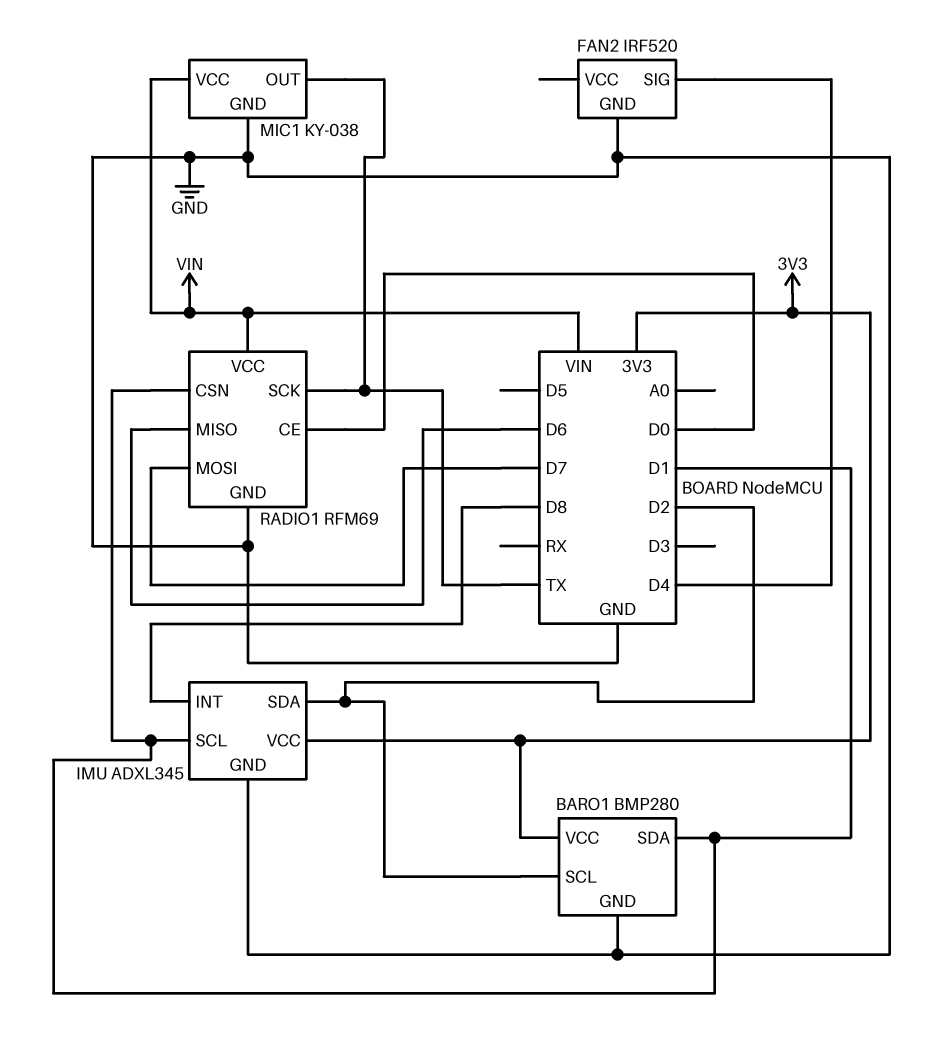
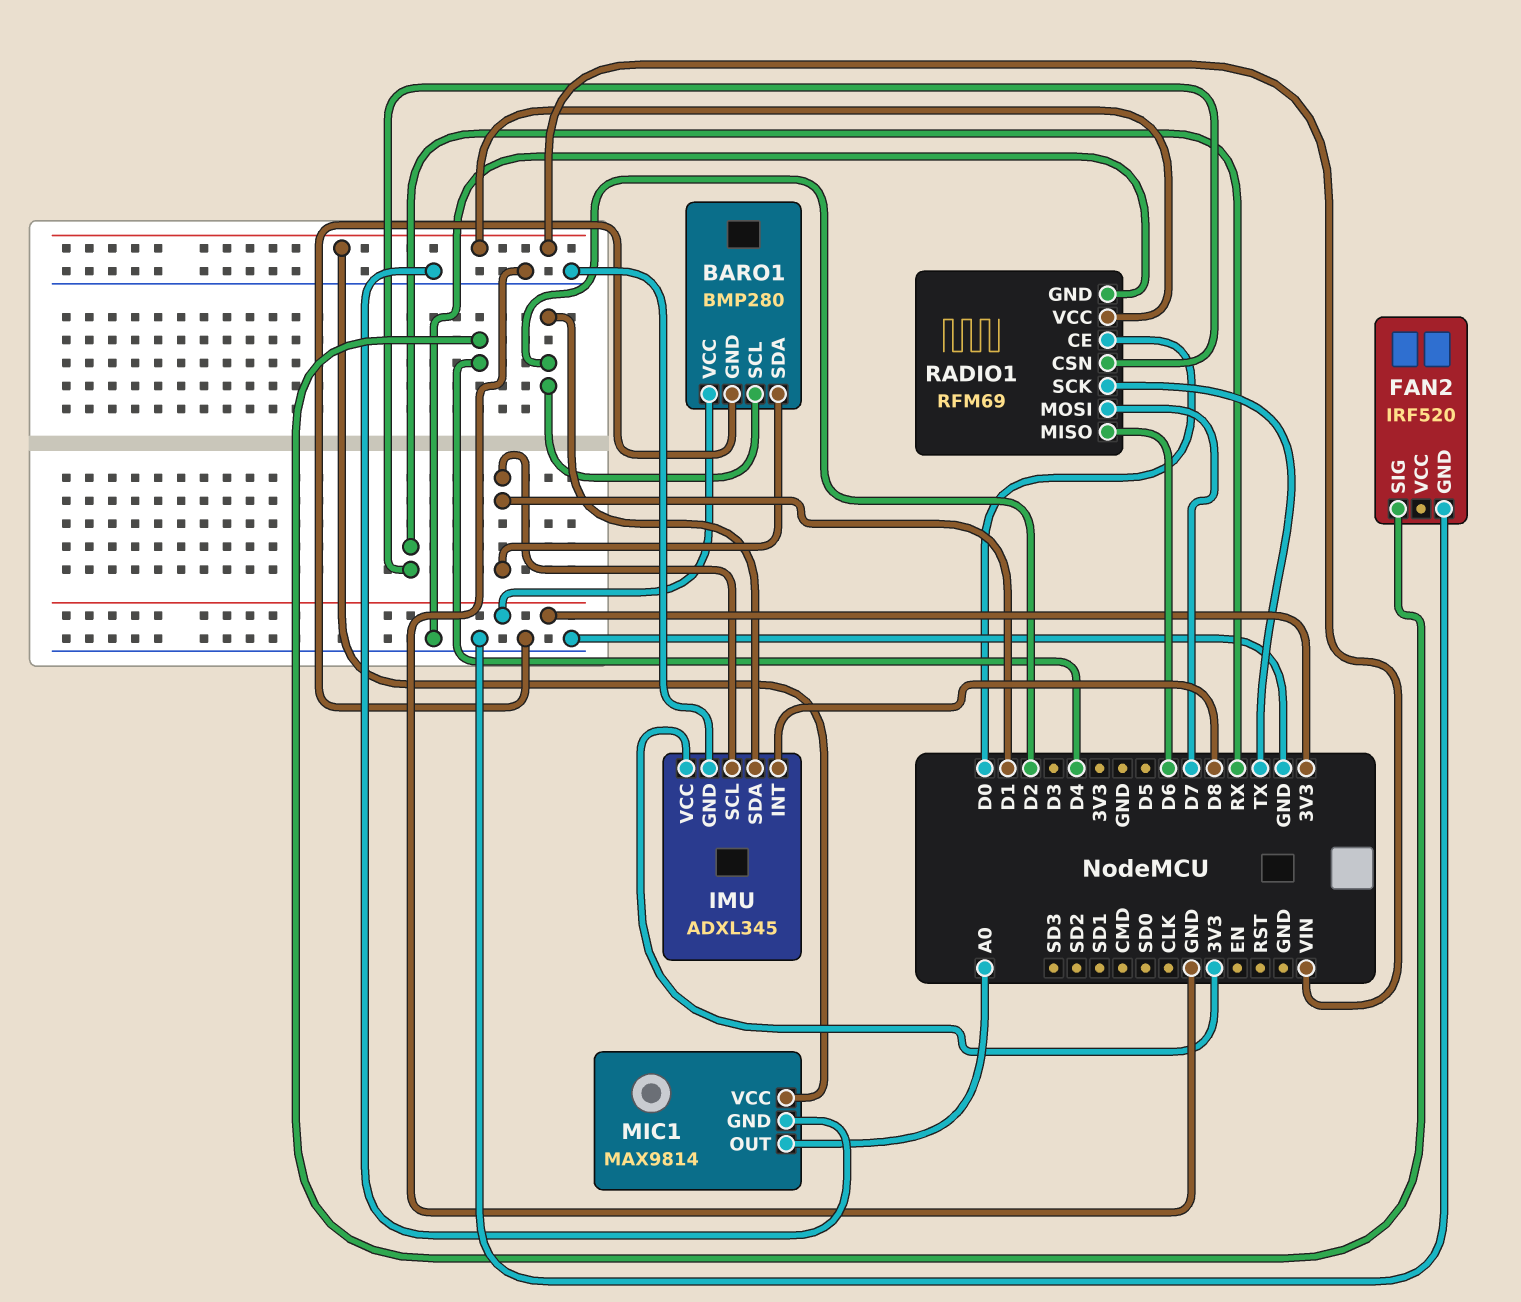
MIC1: KY-038 -> MAX9814
MIC1 pin OUT: TX -> A0
RADIO1 pin CSN: D1 -> RX

